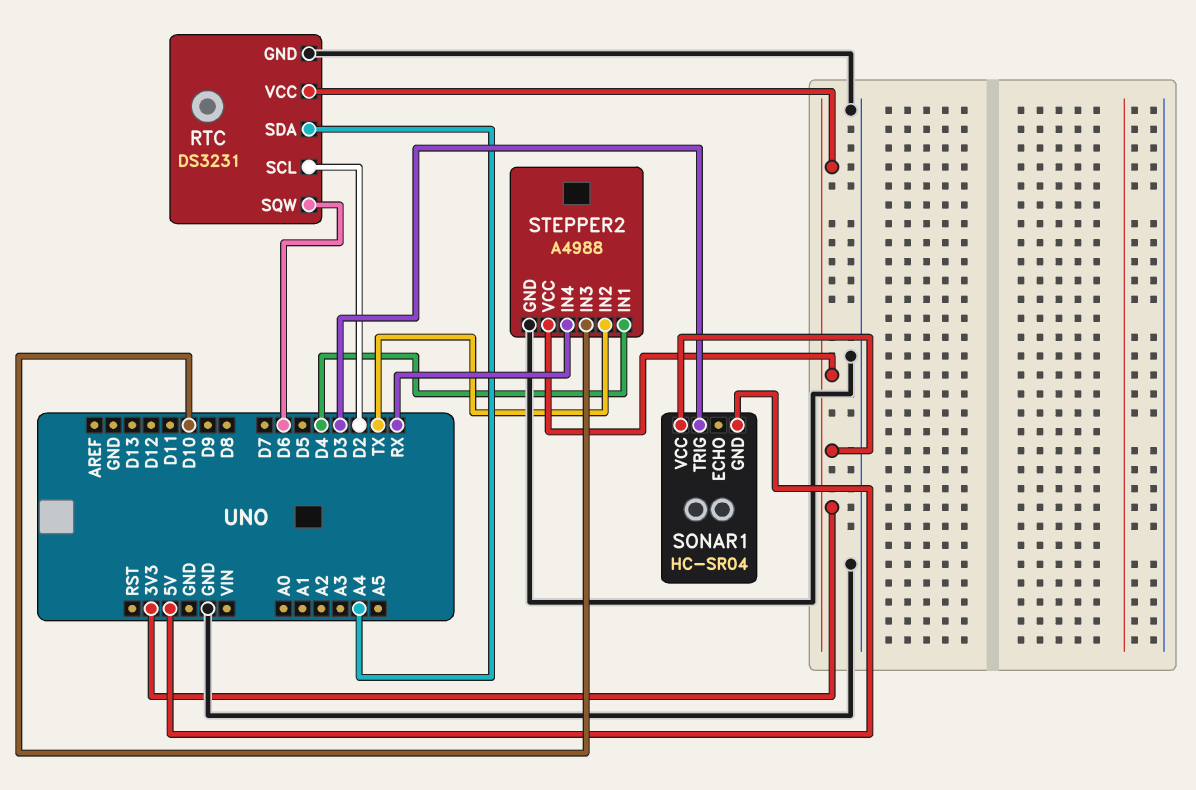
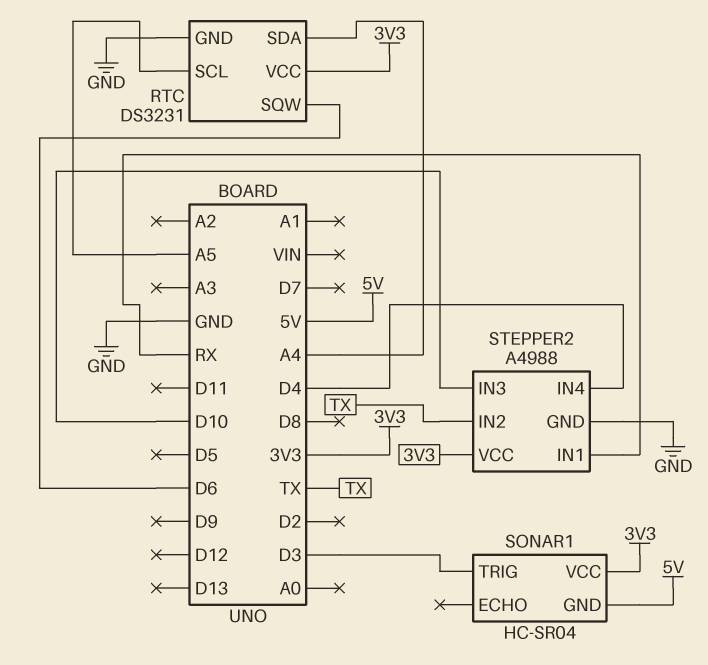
RTC pin SCL: D2 -> A5
STEPPER2 pin IN1: D4 -> RX
STEPPER2 pin IN4: RX -> D4

